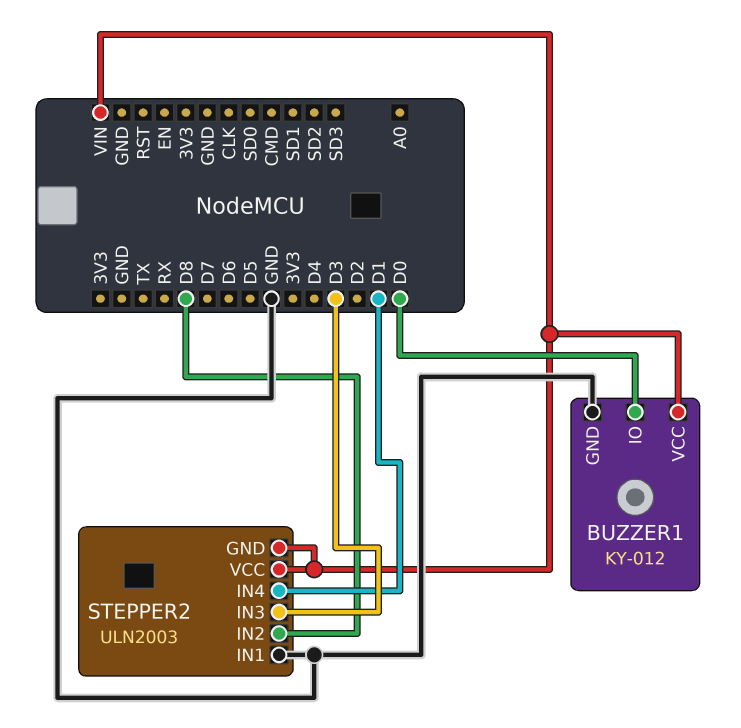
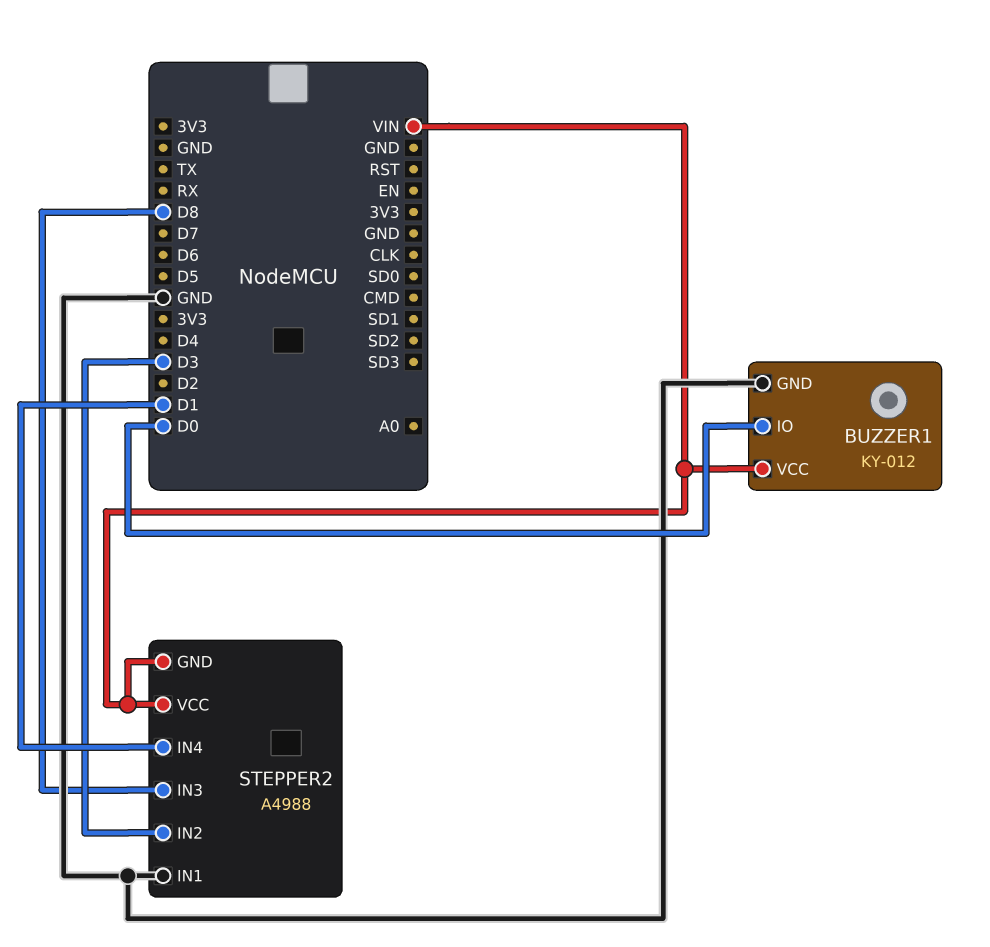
STEPPER2: ULN2003 -> A4988
STEPPER2 pin IN2: D8 -> D3
STEPPER2 pin IN3: D3 -> D8

